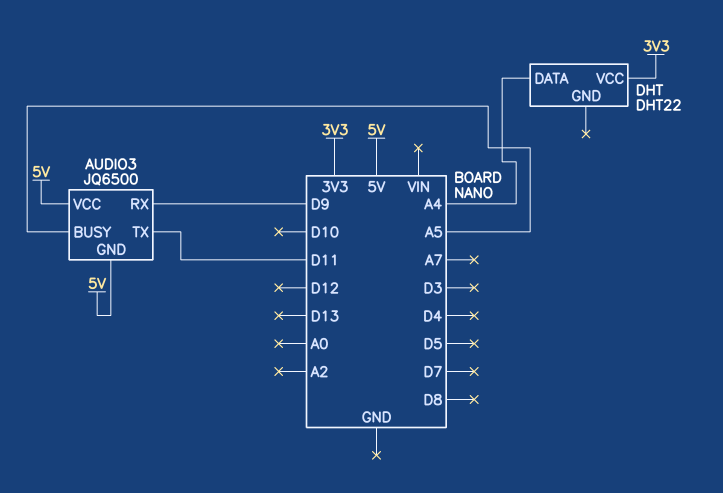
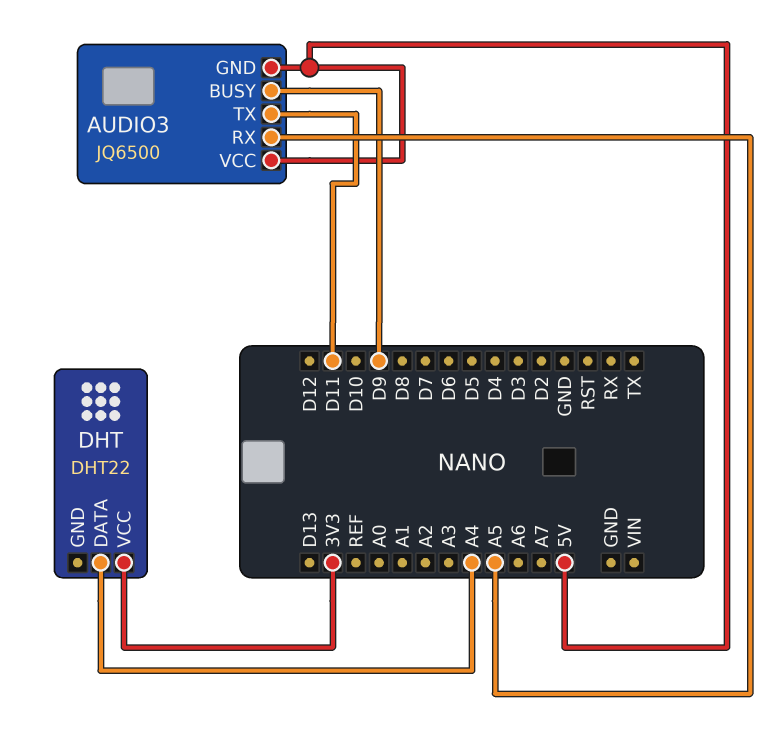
AUDIO3 pin BUSY: A5 -> D9
AUDIO3 pin RX: D9 -> A5

